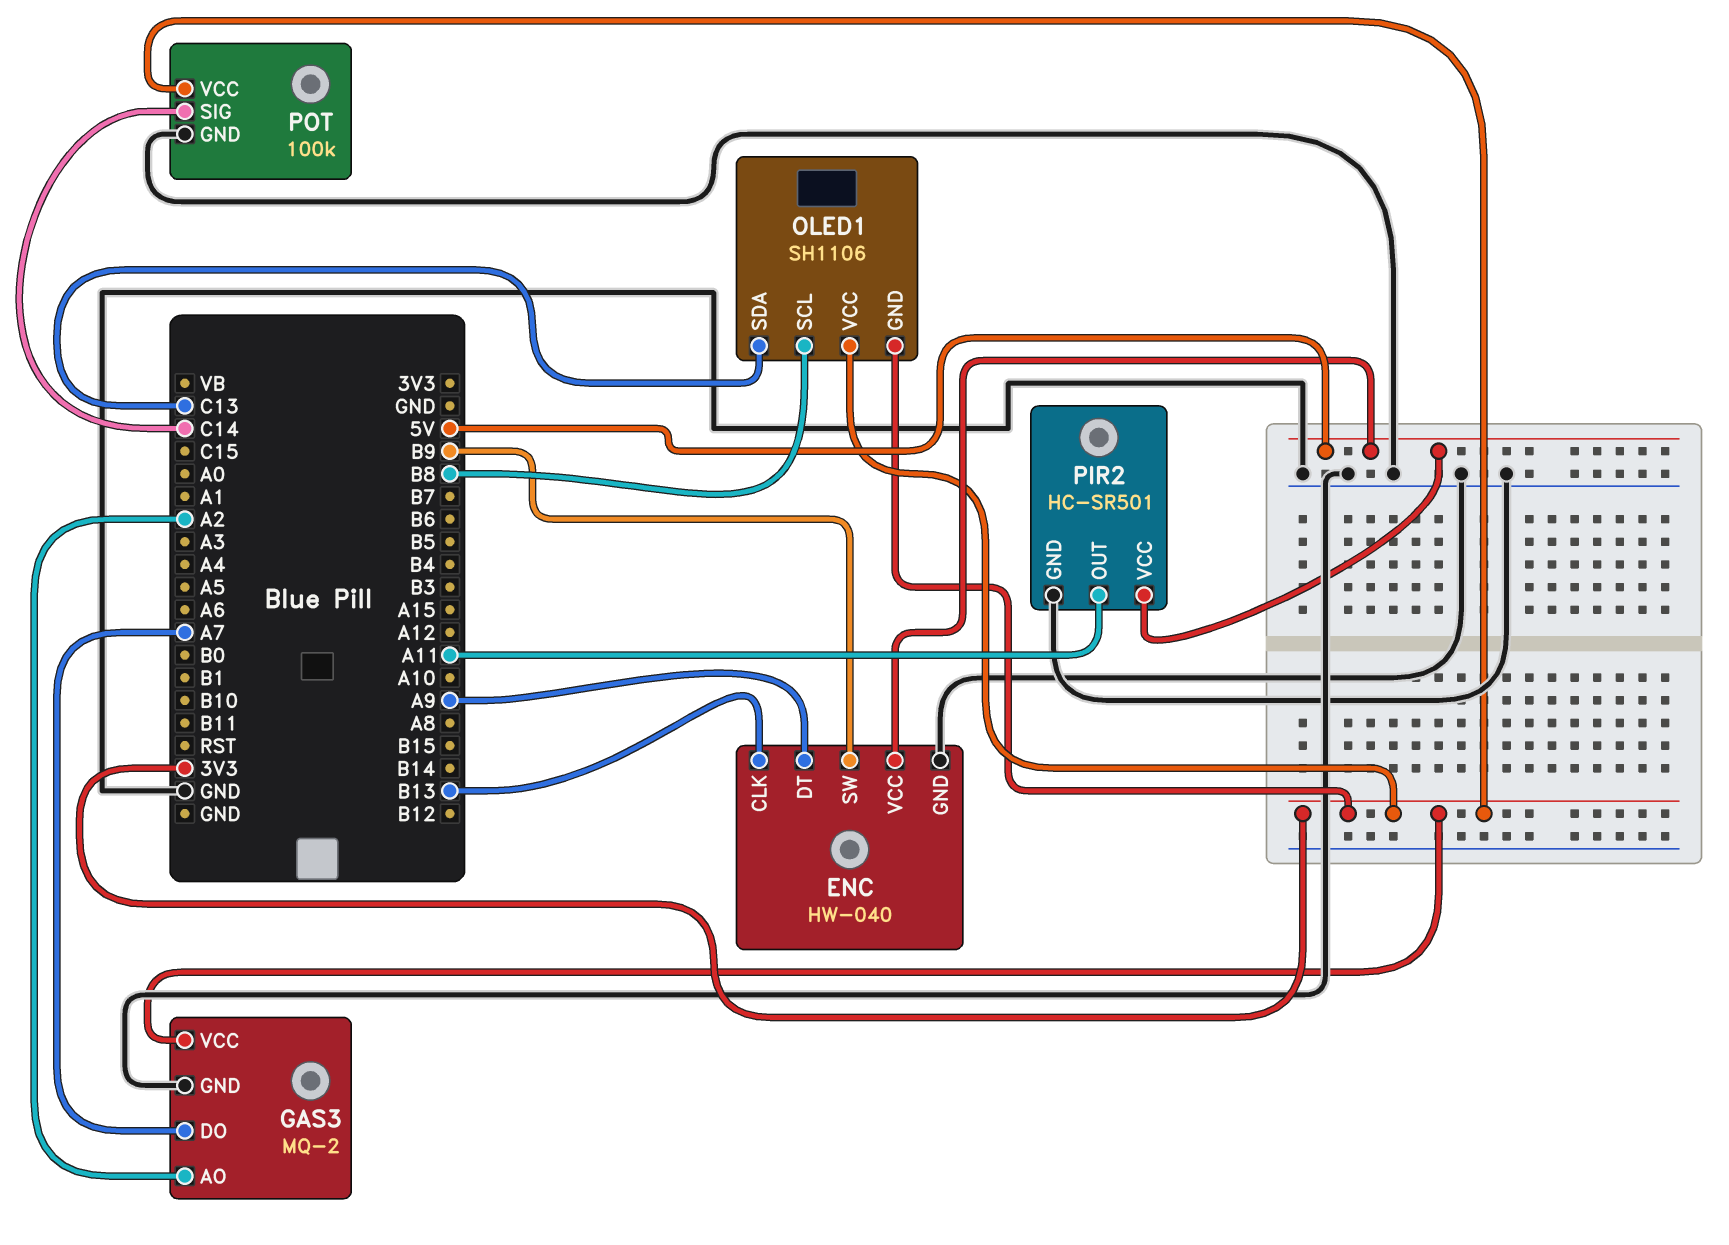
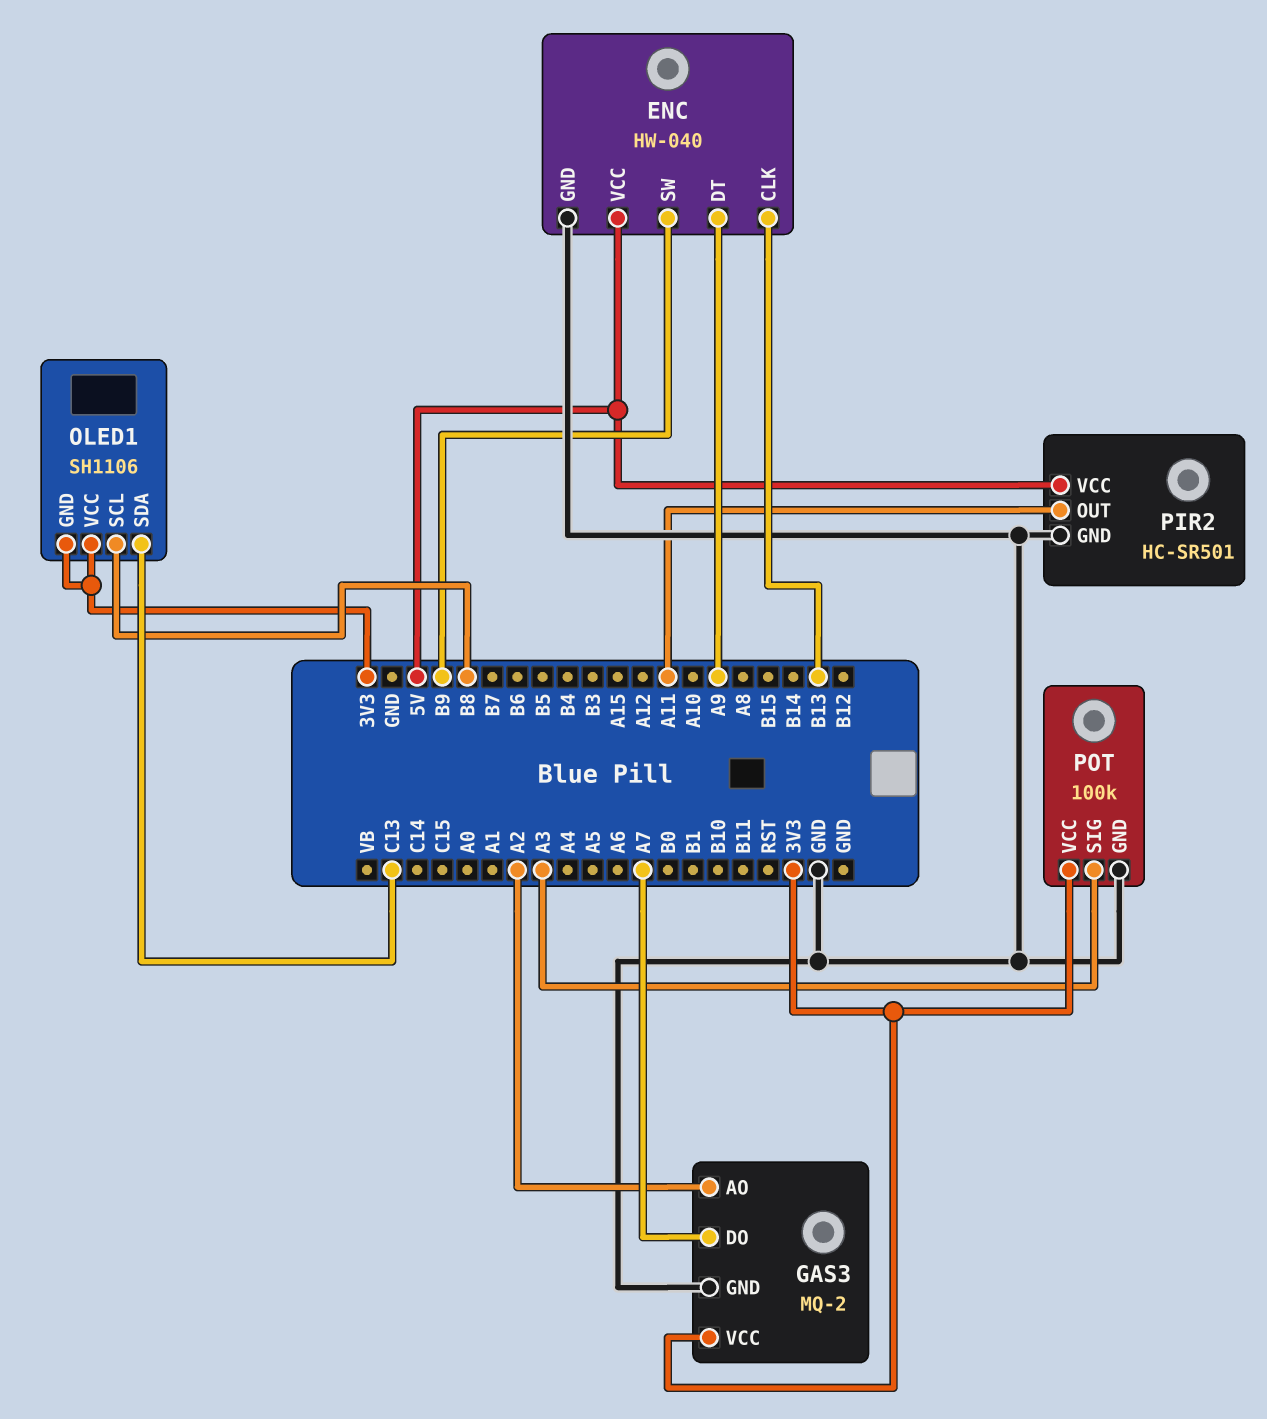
POT pin SIG: C14 -> A3

